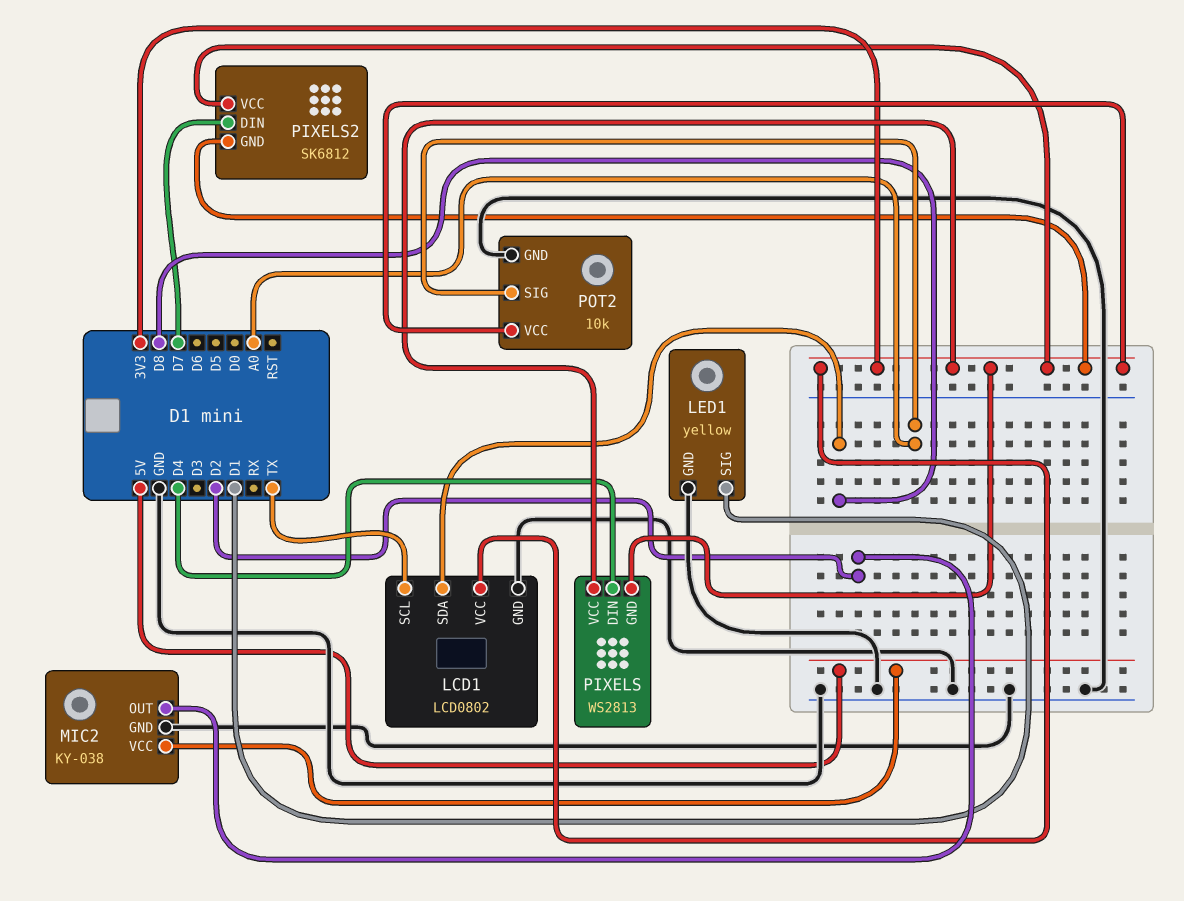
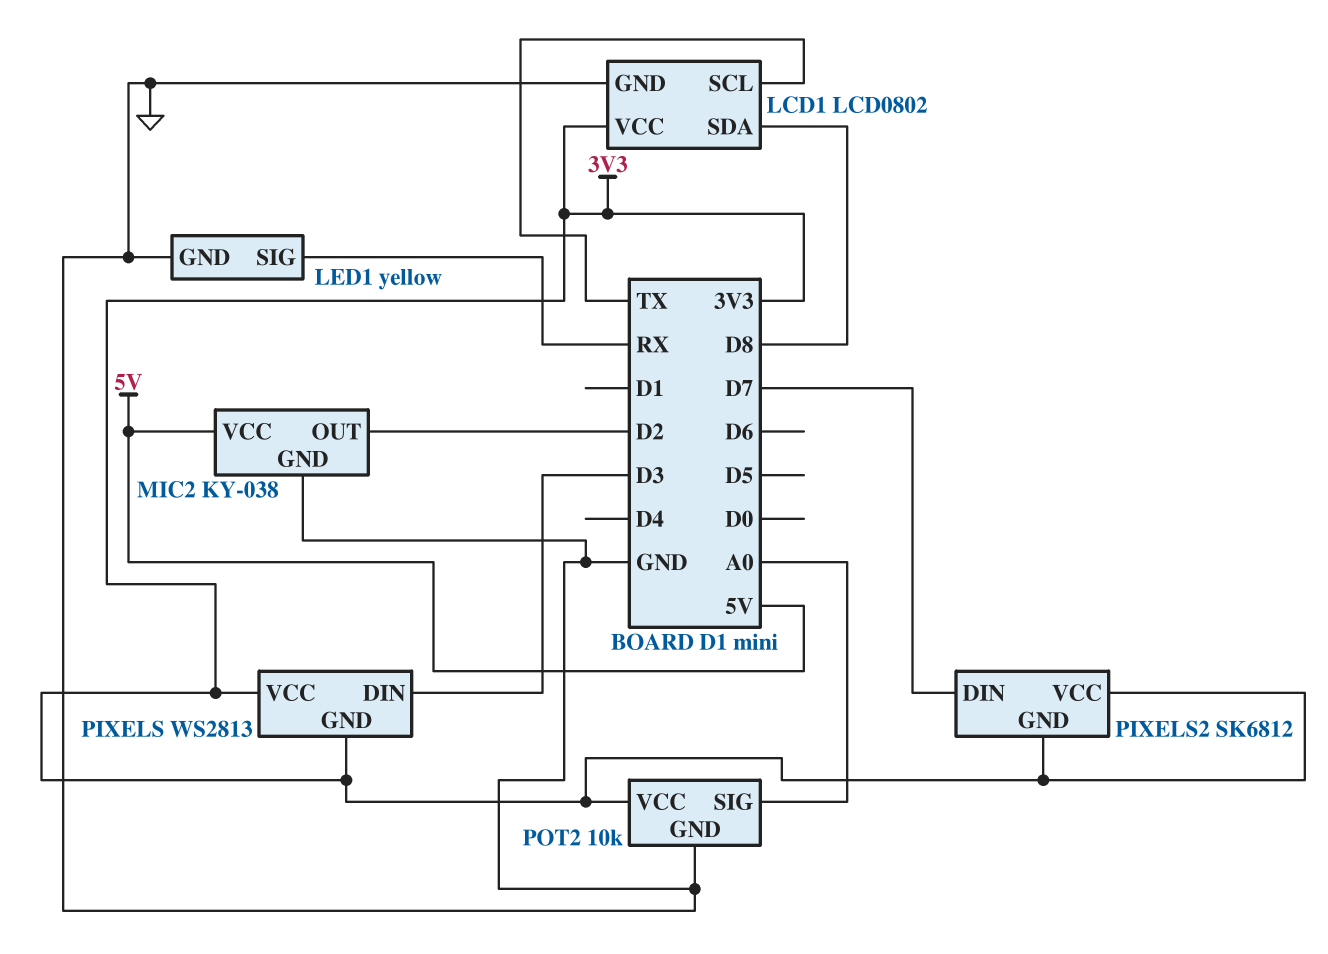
LED1 pin SIG: D1 -> RX
PIXELS pin DIN: D4 -> D3

